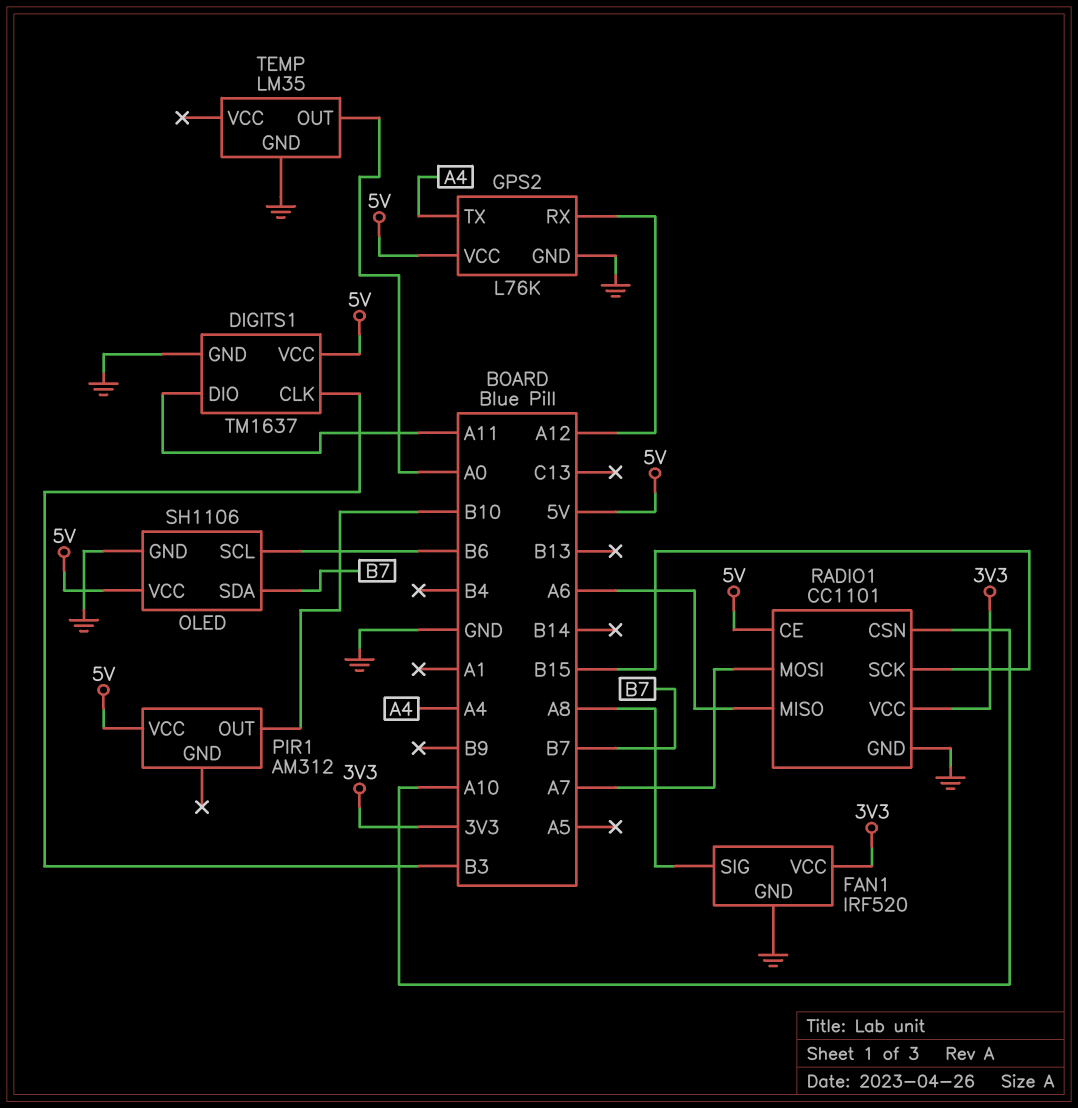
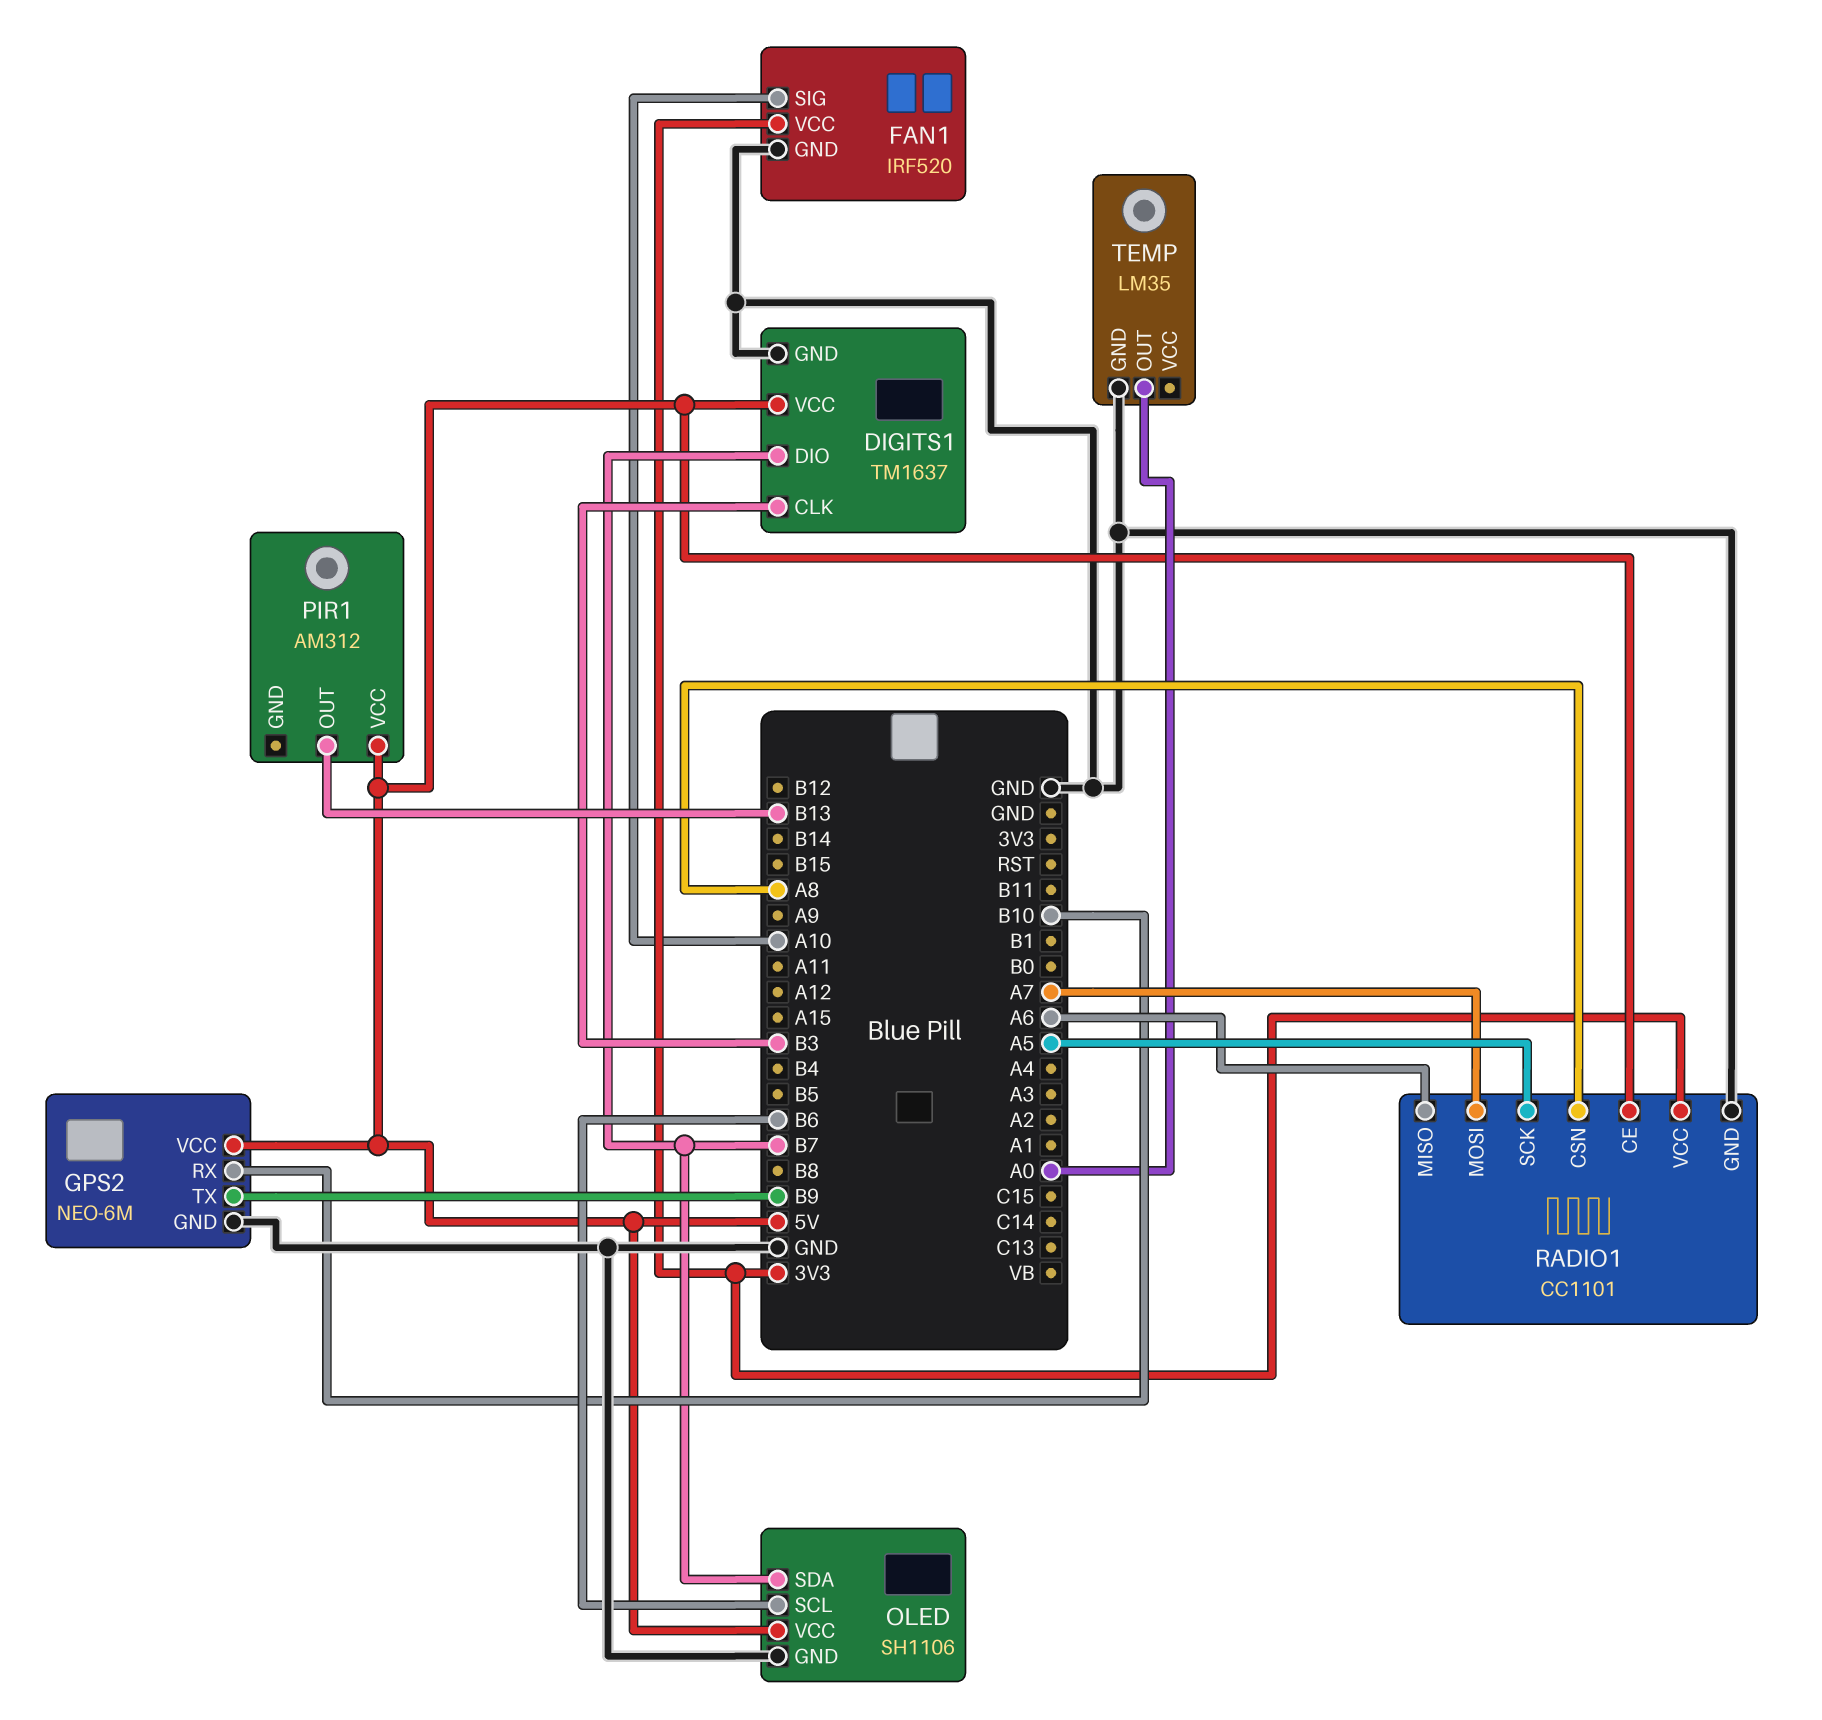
DIGITS1 pin DIO: A11 -> B7
FAN1 pin SIG: A8 -> A10
GPS2: L76K -> NEO-6M
GPS2 pin RX: A12 -> B10
GPS2 pin TX: A4 -> B9
PIR1 pin OUT: B10 -> B13
RADIO1 pin CSN: A10 -> A8
RADIO1 pin SCK: B15 -> A5

